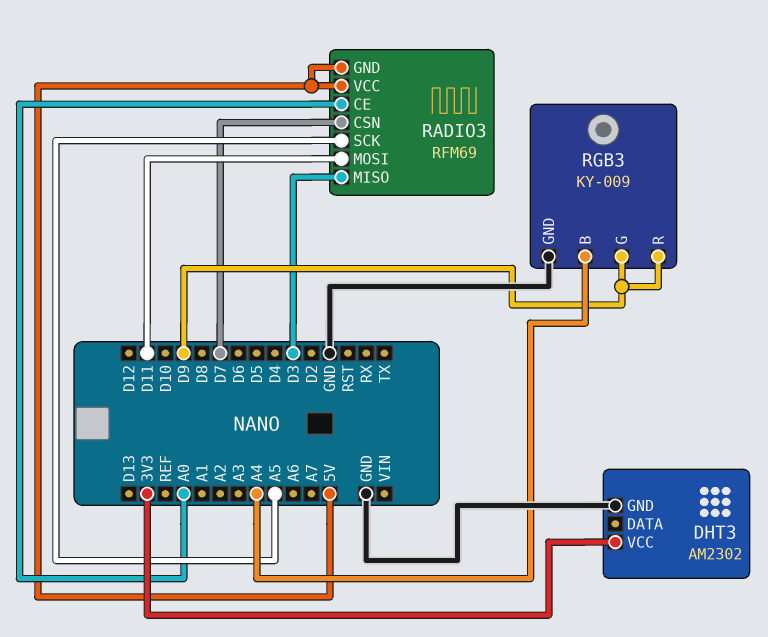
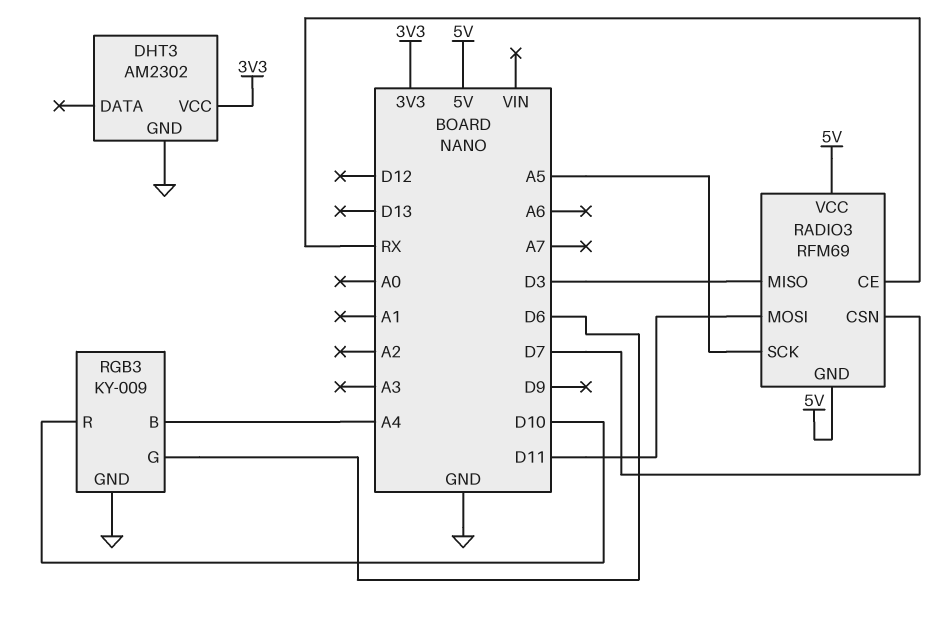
RADIO3 pin CE: A0 -> RX
RGB3 pin G: D9 -> D6
RGB3 pin R: D9 -> D10

